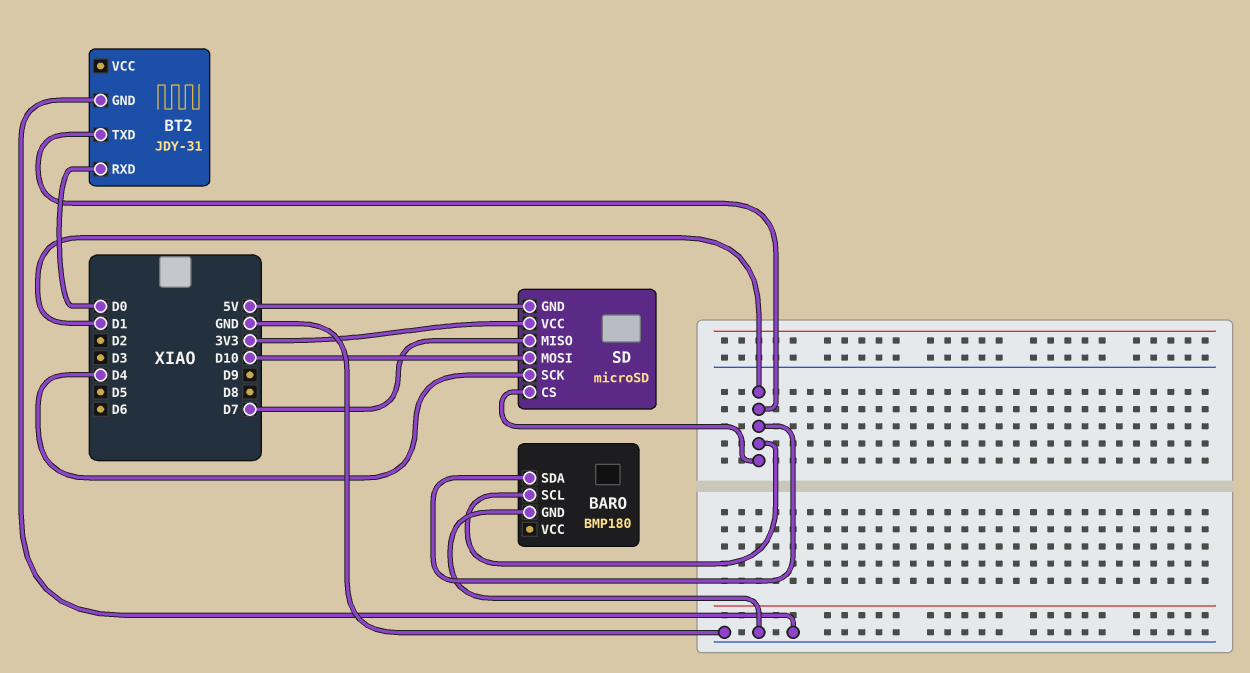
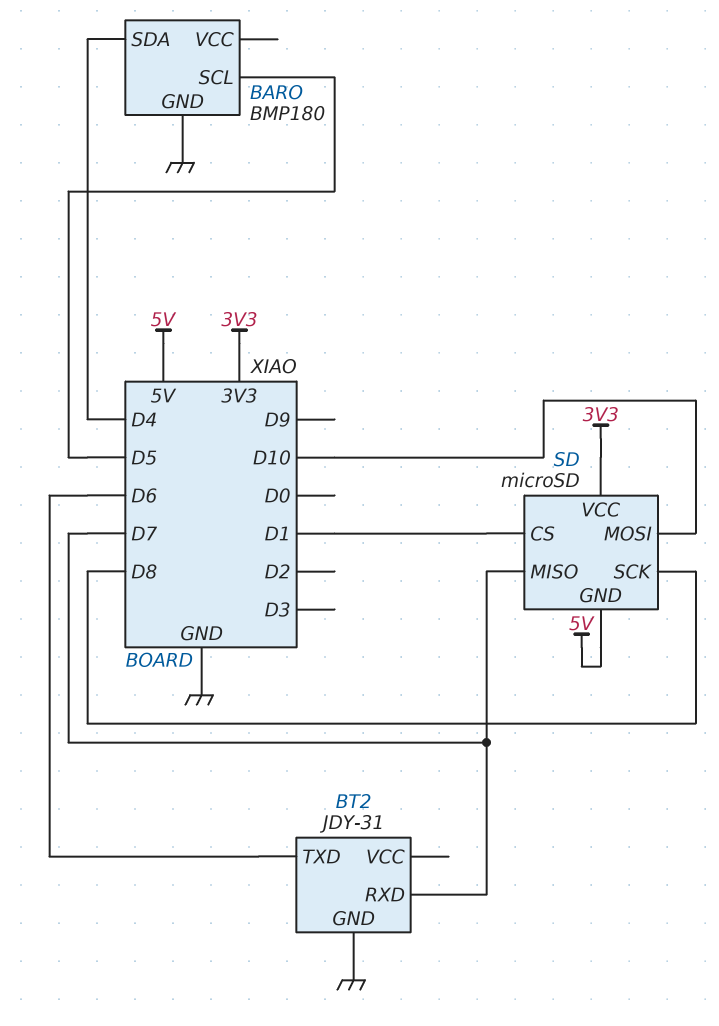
BARO pin SCL: D1 -> D5
BARO pin SDA: D1 -> D4
BT2 pin RXD: D0 -> D7
BT2 pin TXD: D1 -> D6
SD pin SCK: D4 -> D8

